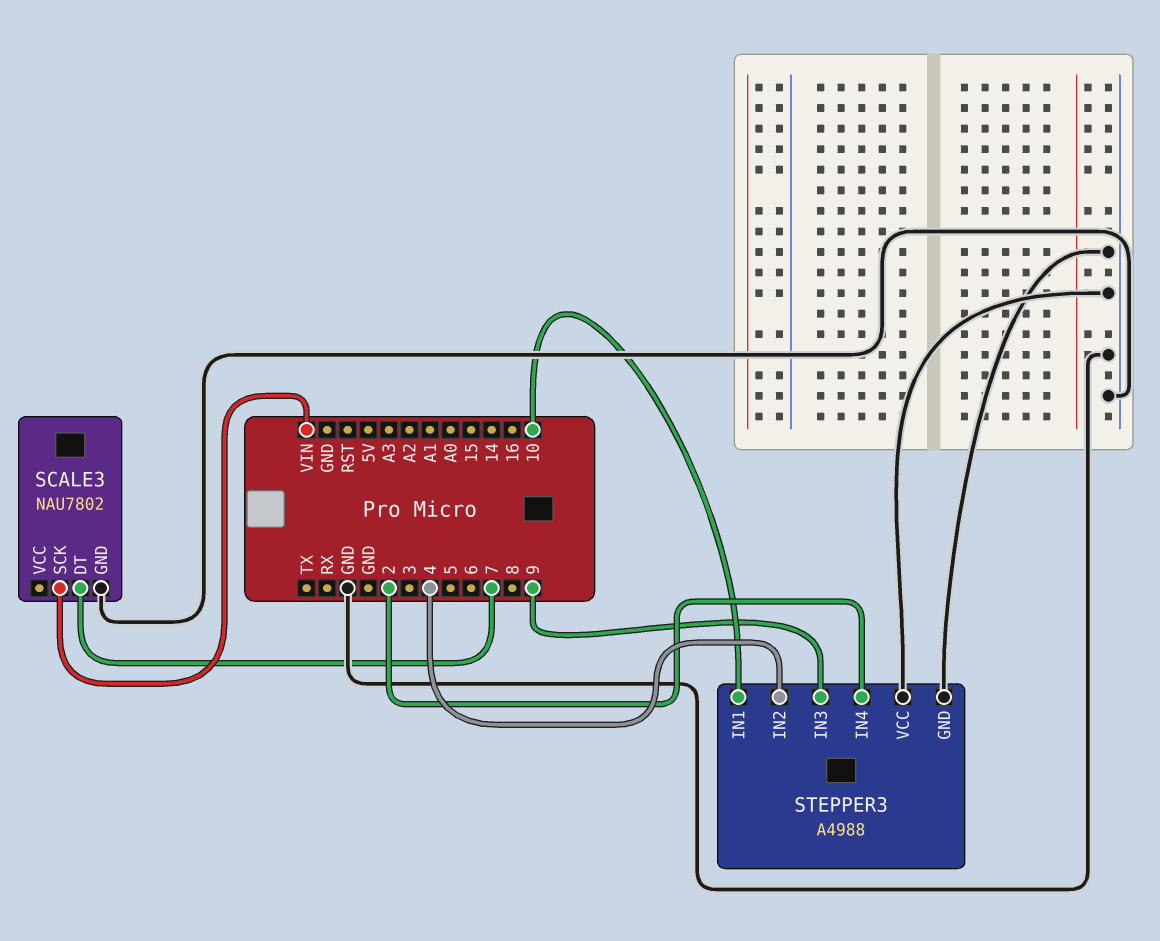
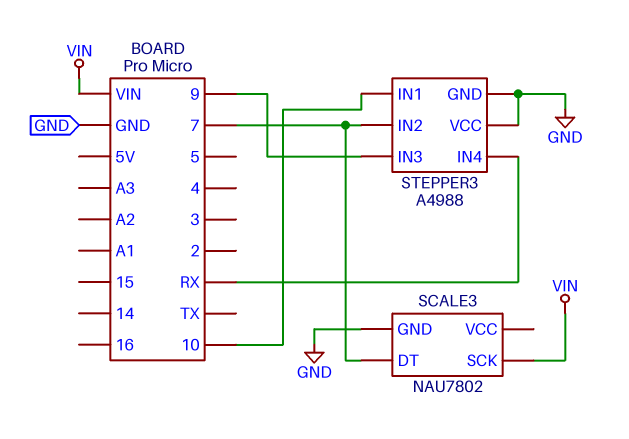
STEPPER3 pin IN2: 4 -> 7
STEPPER3 pin IN4: 2 -> RX

